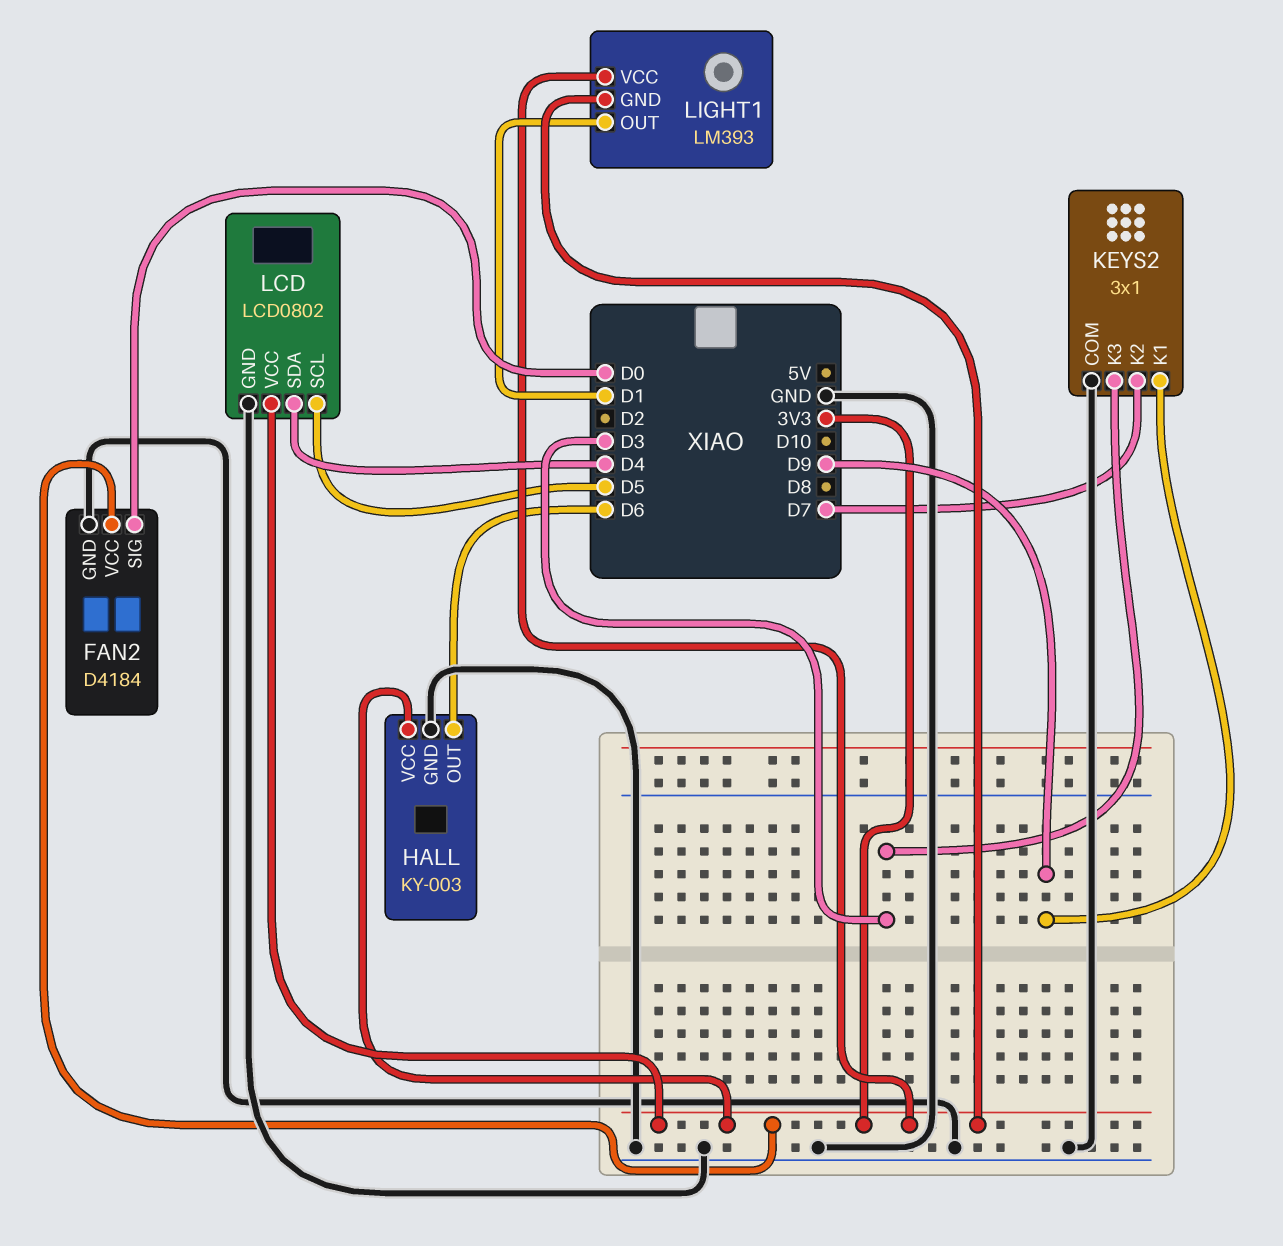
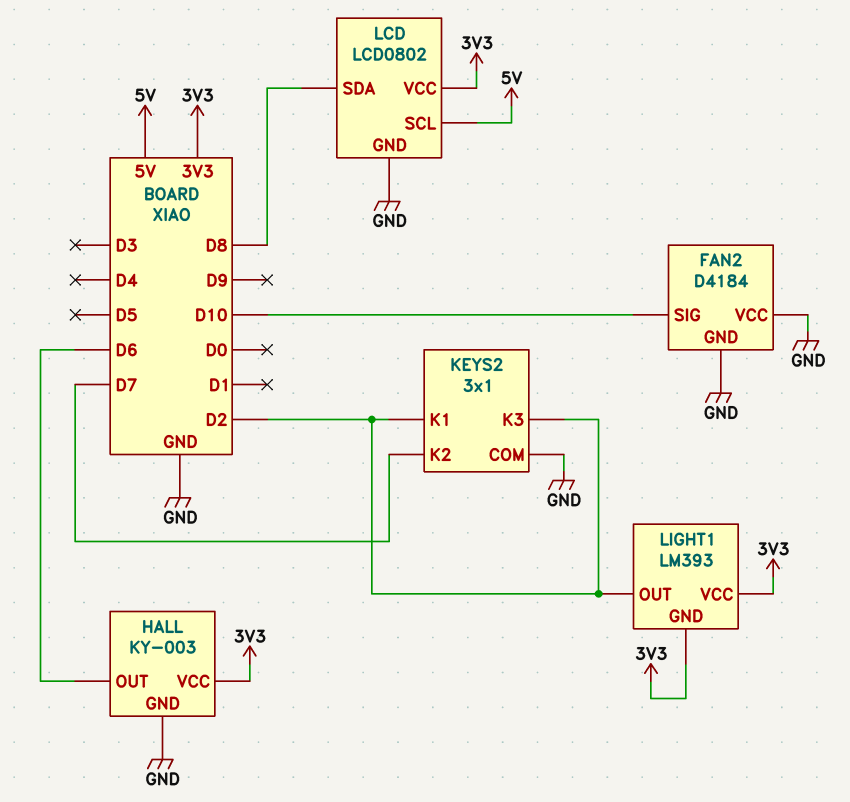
FAN2 pin SIG: D0 -> D10
FAN2 pin VCC: 3V3 -> GND
KEYS2 pin K1: D9 -> D2
KEYS2 pin K3: D3 -> D2
LCD pin SCL: D5 -> 5V
LCD pin SDA: D4 -> D8
LIGHT1 pin OUT: D1 -> D2

